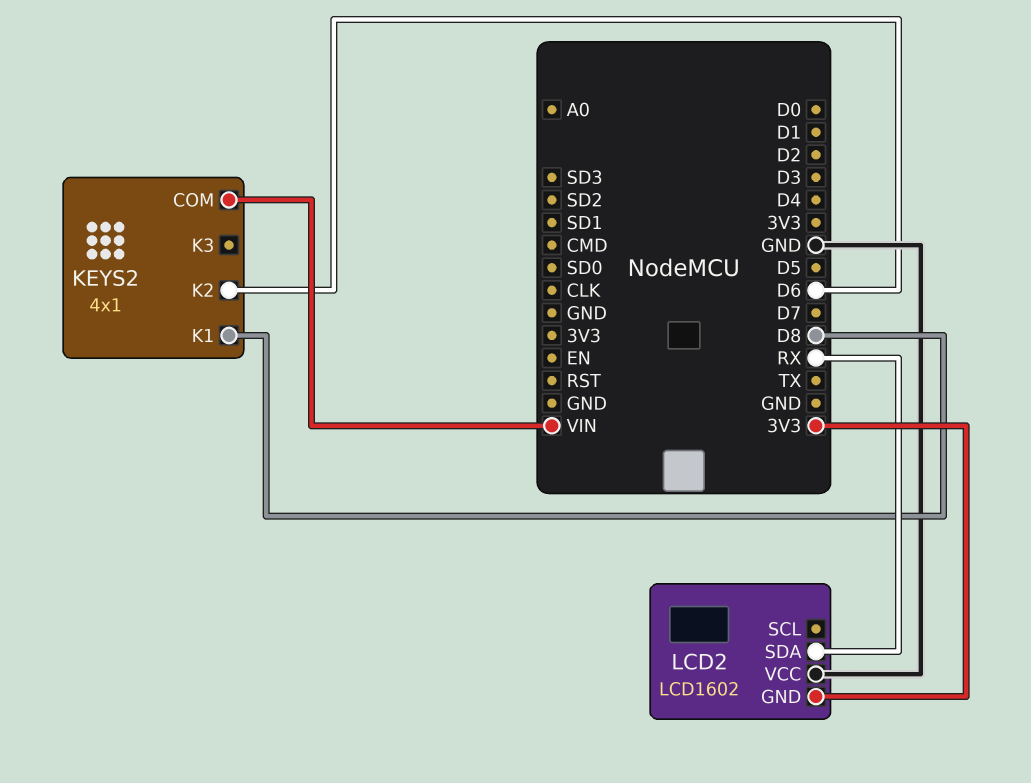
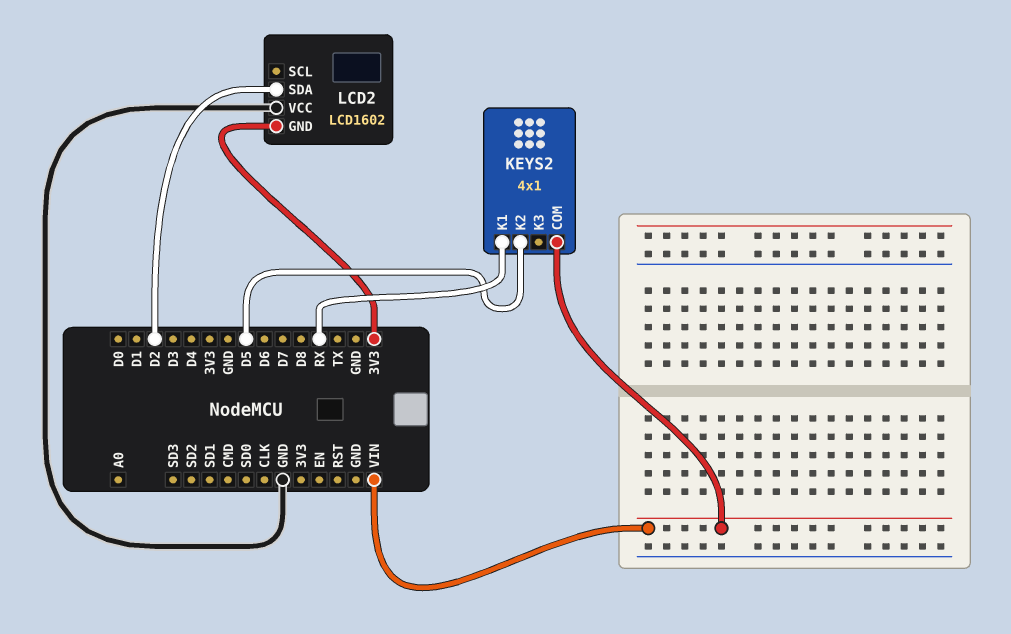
KEYS2 pin K1: D8 -> RX
KEYS2 pin K2: D6 -> D5
LCD2 pin SDA: RX -> D2

